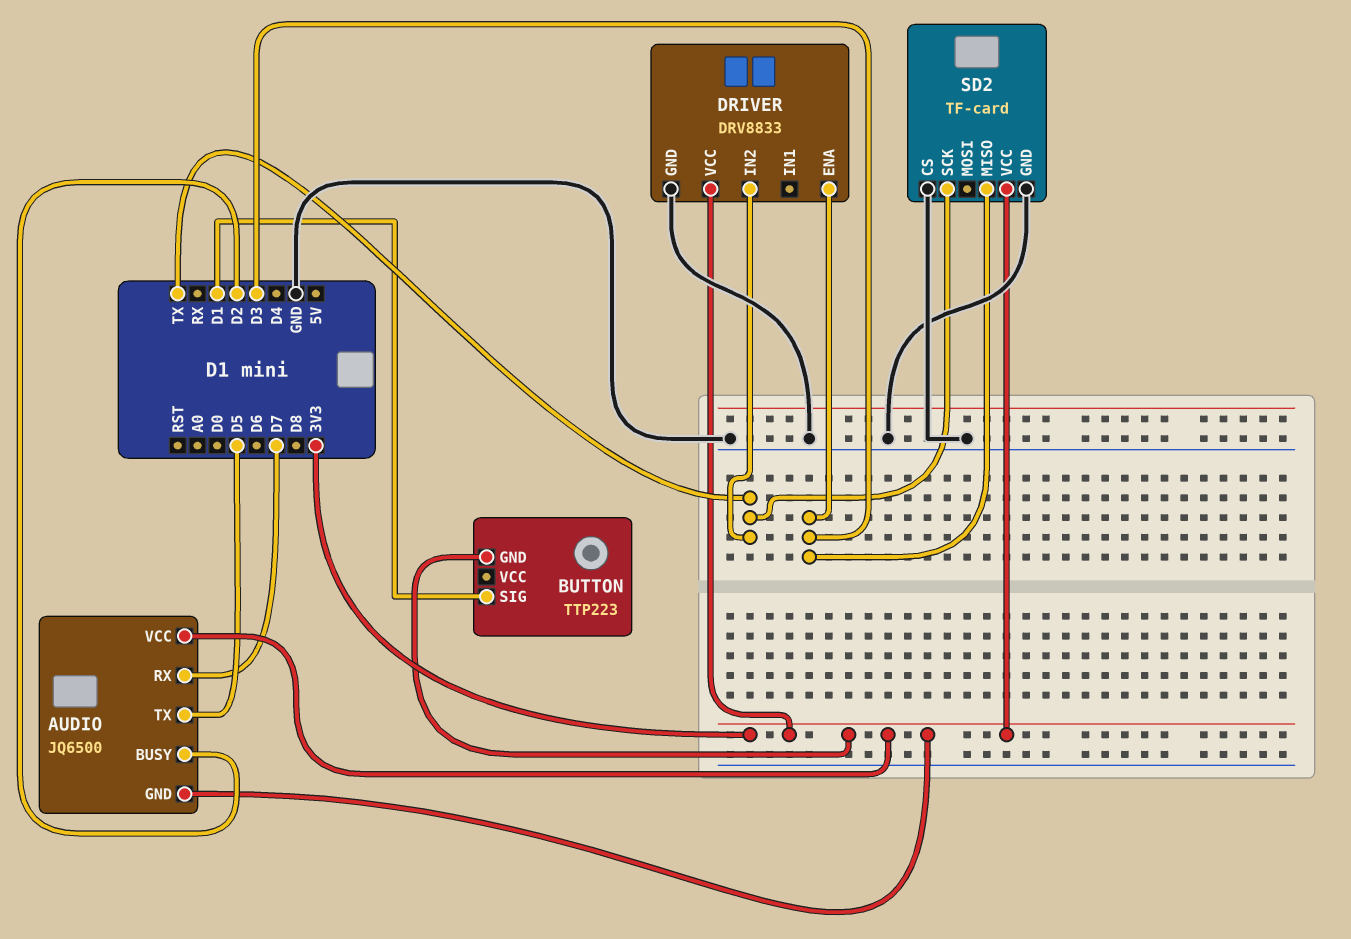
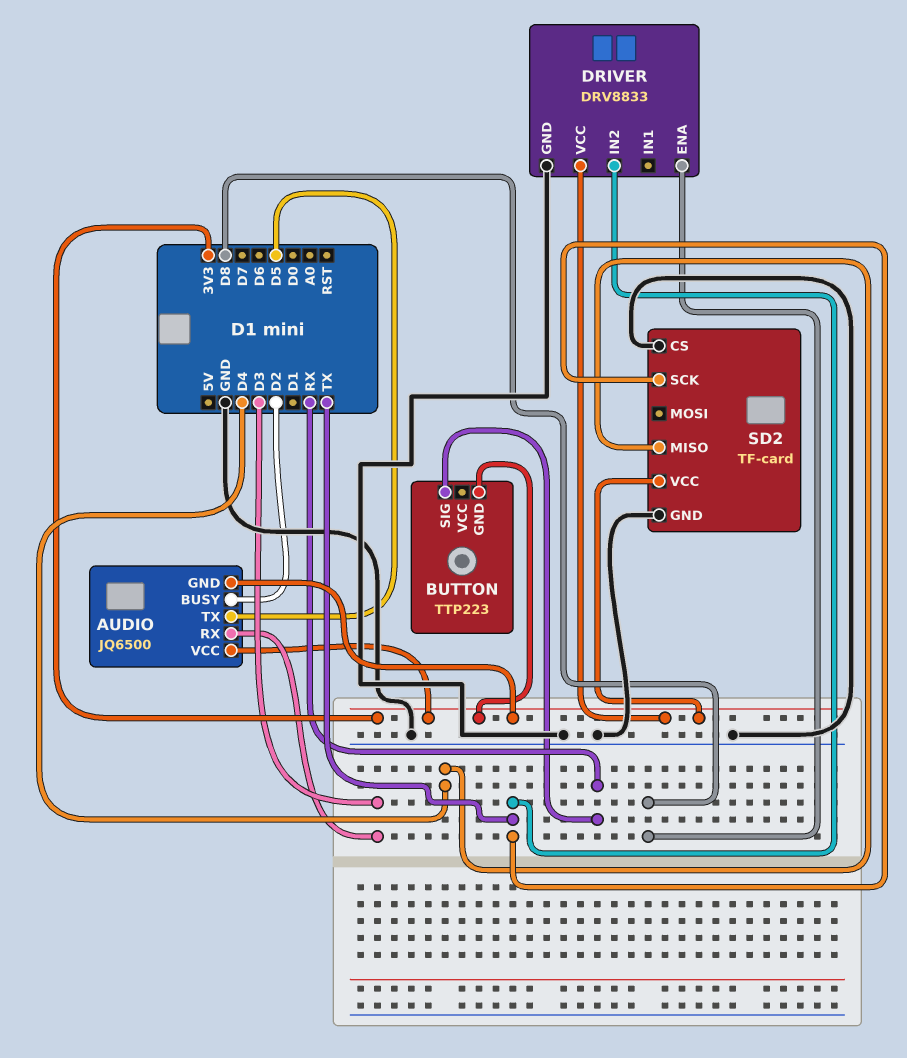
AUDIO pin RX: D7 -> D3
BUTTON pin SIG: D1 -> RX
DRIVER pin ENA: D3 -> D8
SD2 pin MISO: D3 -> D4

